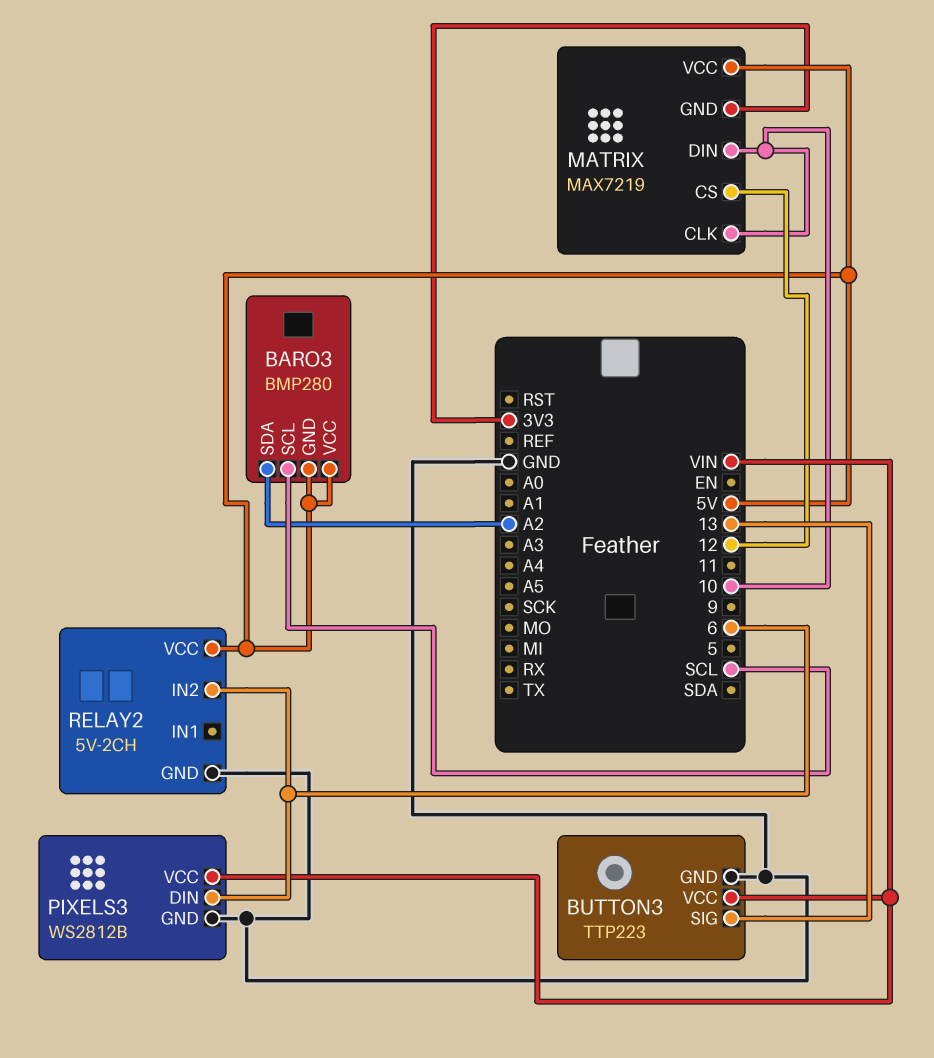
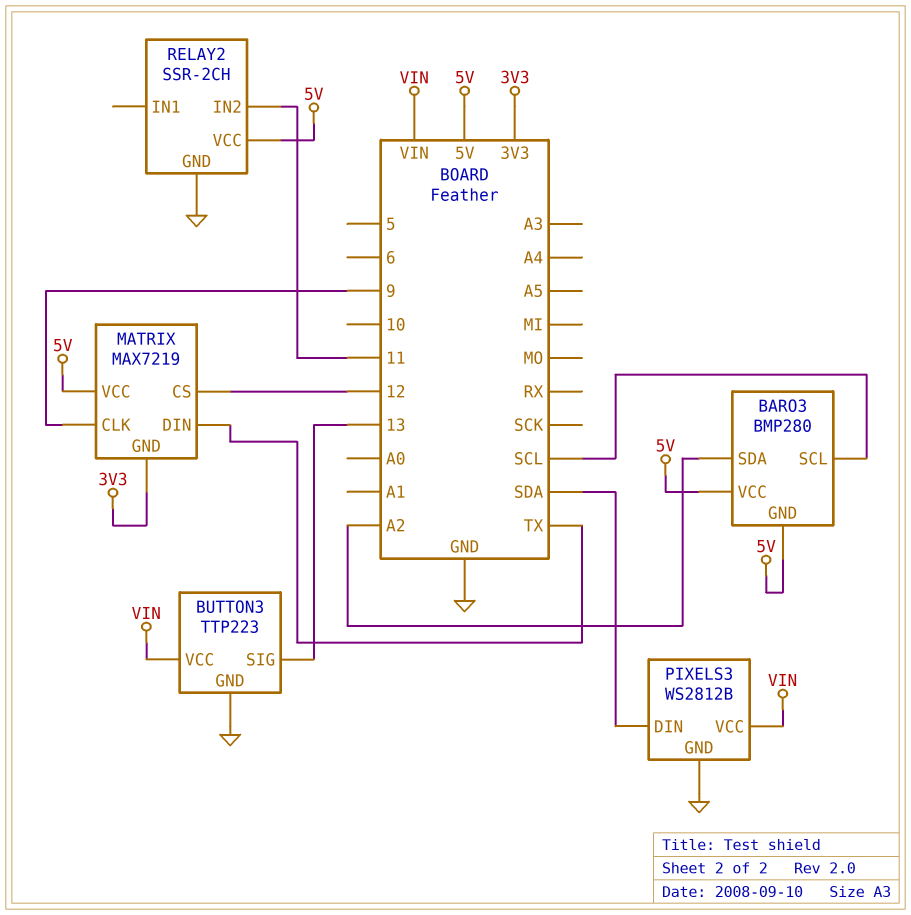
MATRIX pin CLK: 10 -> 9
MATRIX pin DIN: 10 -> TX
PIXELS3 pin DIN: 6 -> SDA
RELAY2: 5V-2CH -> SSR-2CH
RELAY2 pin IN2: 6 -> 11

